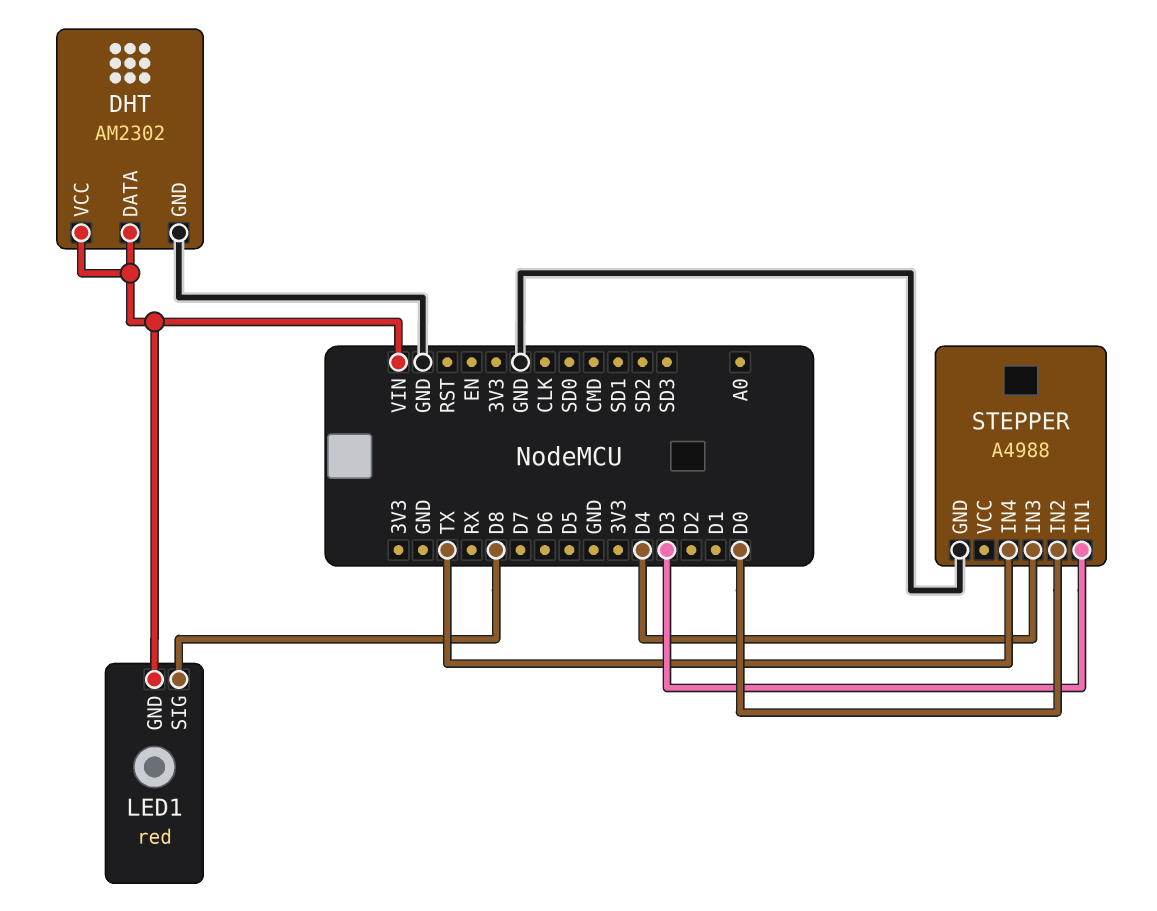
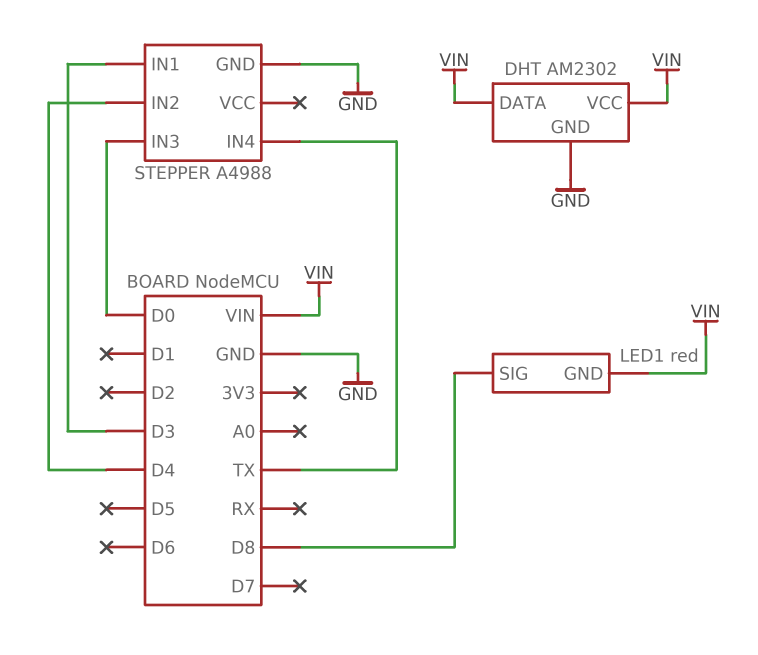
STEPPER pin IN2: D0 -> D4
STEPPER pin IN3: D4 -> D0

